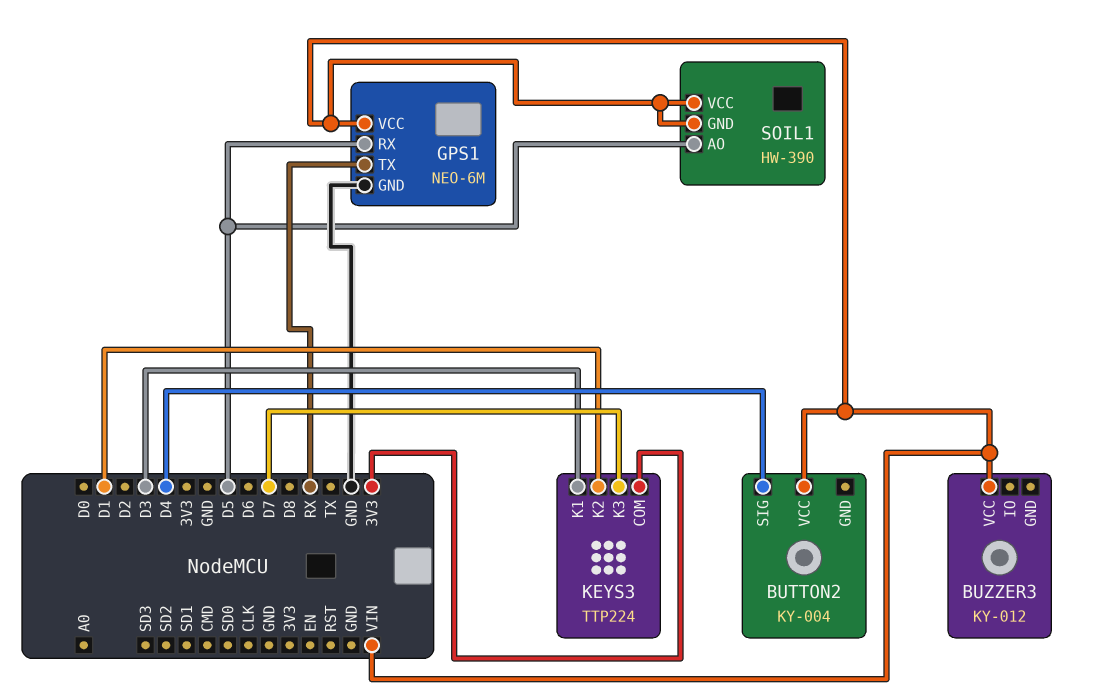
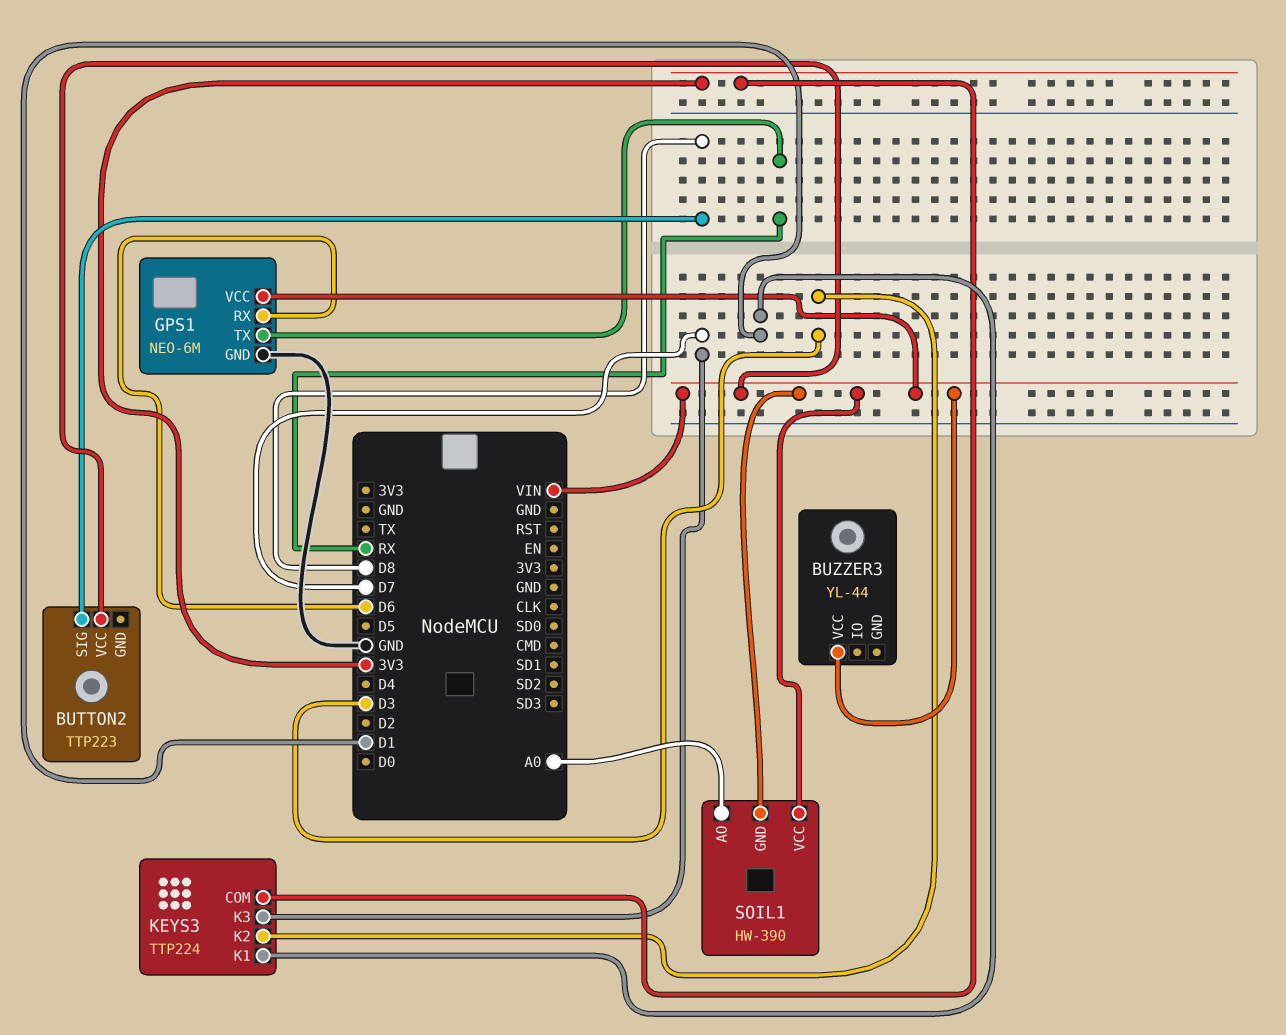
BUTTON2: KY-004 -> TTP223
BUTTON2 pin SIG: D4 -> D8
BUZZER3: KY-012 -> YL-44
GPS1 pin RX: D5 -> D6
KEYS3 pin K1: D3 -> D1
KEYS3 pin K2: D1 -> D3
SOIL1 pin AO: D5 -> A0

